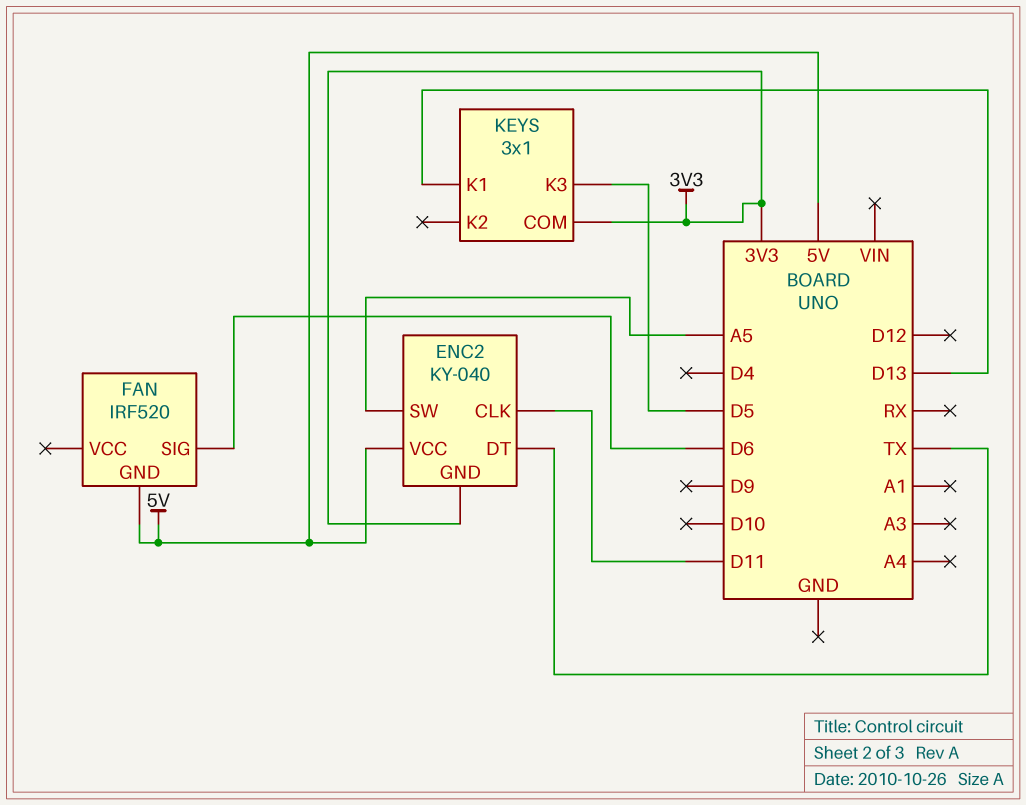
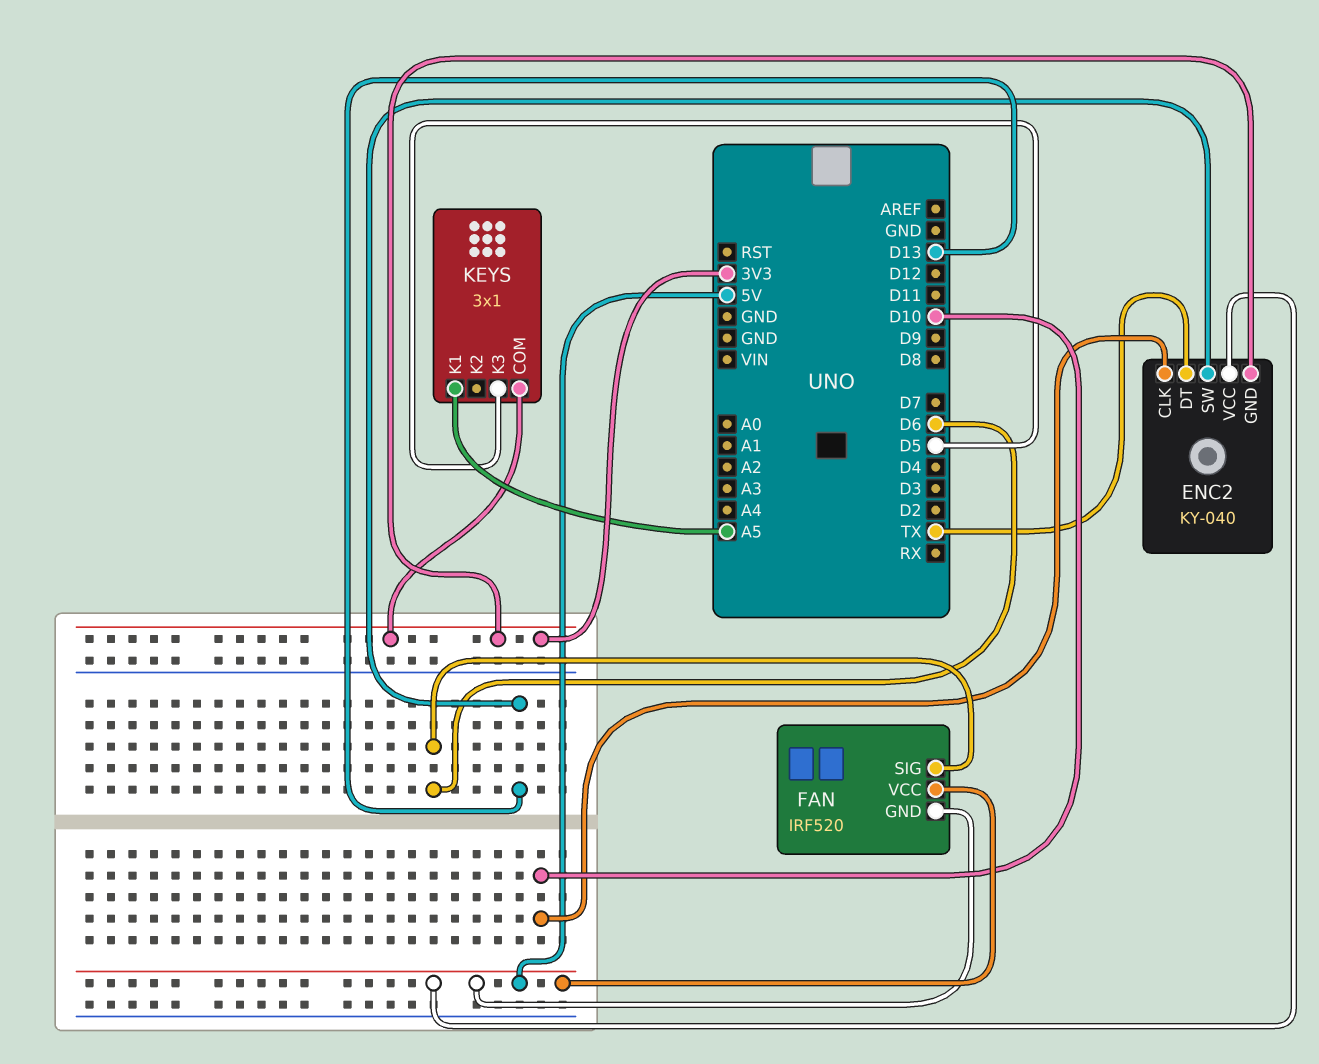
ENC2 pin CLK: D11 -> D10
ENC2 pin SW: A5 -> D13
FAN pin VCC: none -> 5V
KEYS pin K1: D13 -> A5

